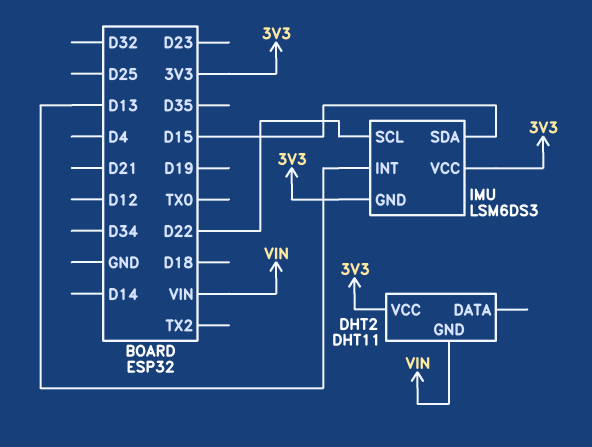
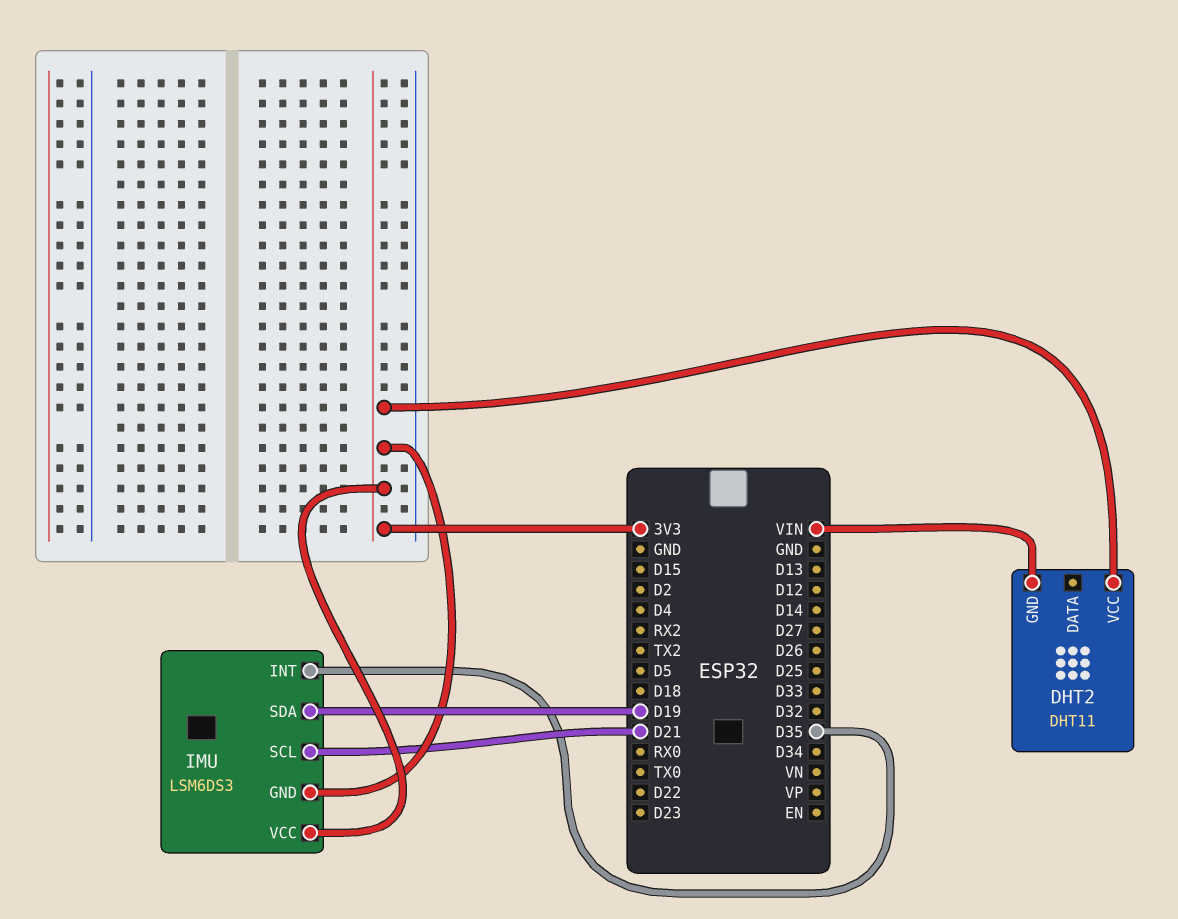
IMU pin INT: D13 -> D35
IMU pin SCL: D22 -> D21
IMU pin SDA: D15 -> D19

